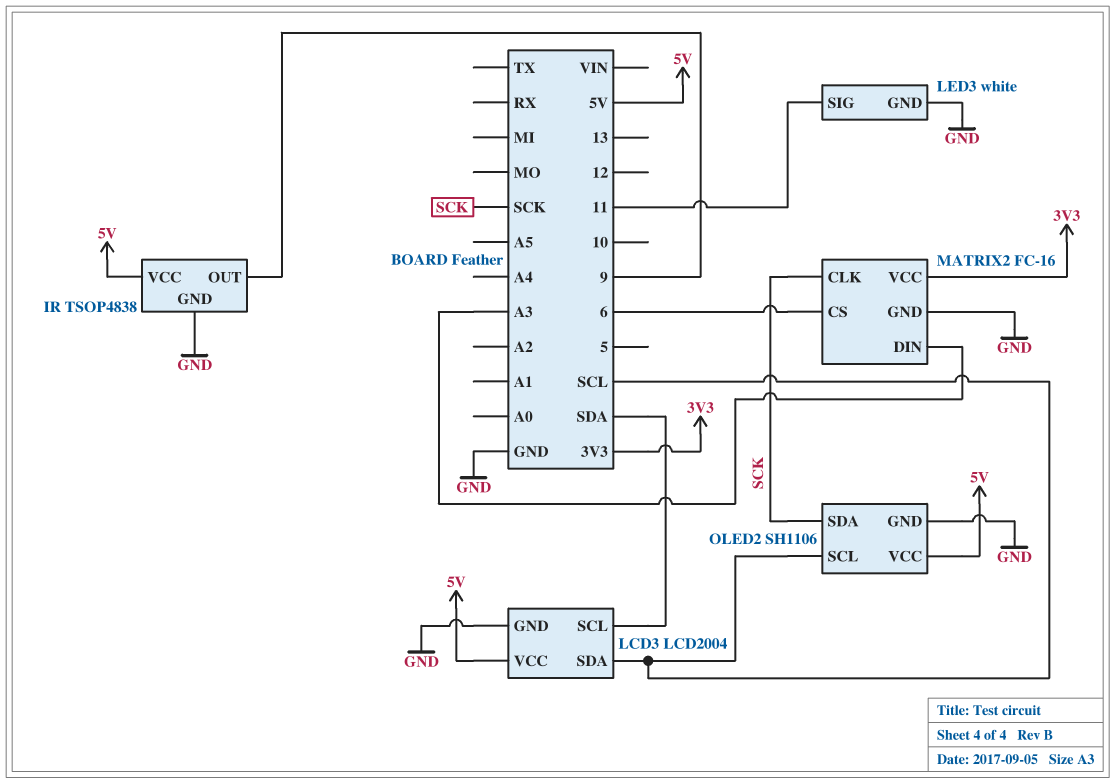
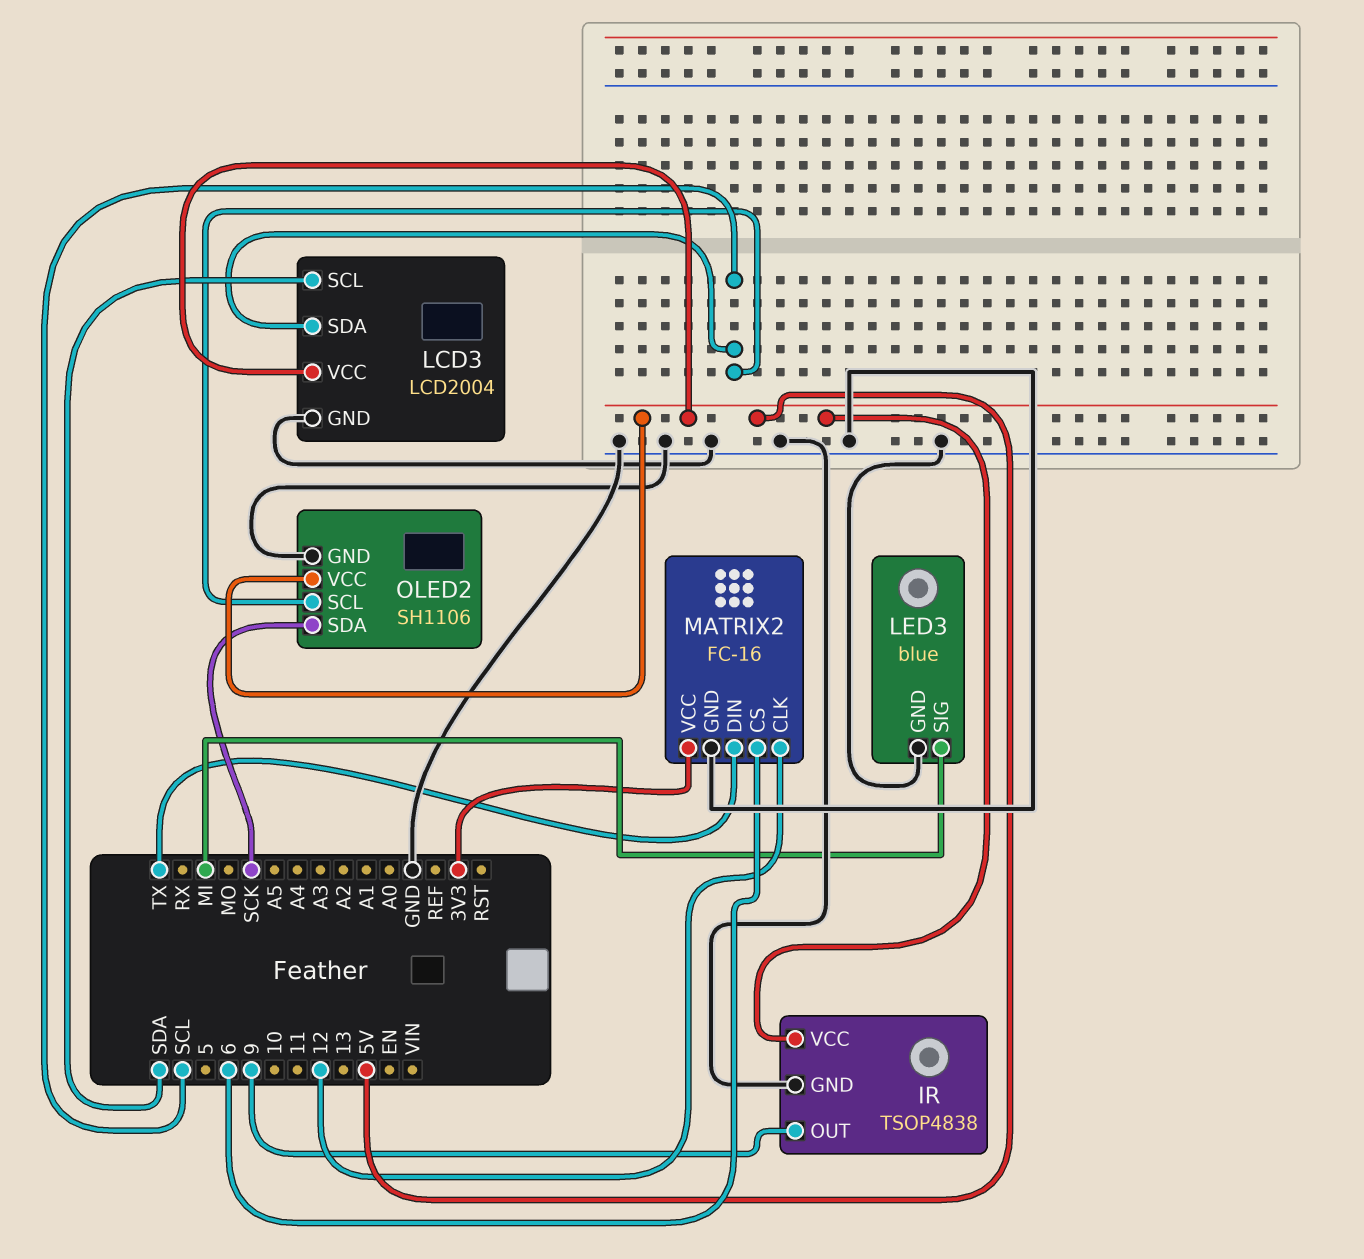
LED3: white -> blue
LED3 pin SIG: 11 -> MI
MATRIX2 pin CLK: SCK -> 12
MATRIX2 pin DIN: A3 -> TX

